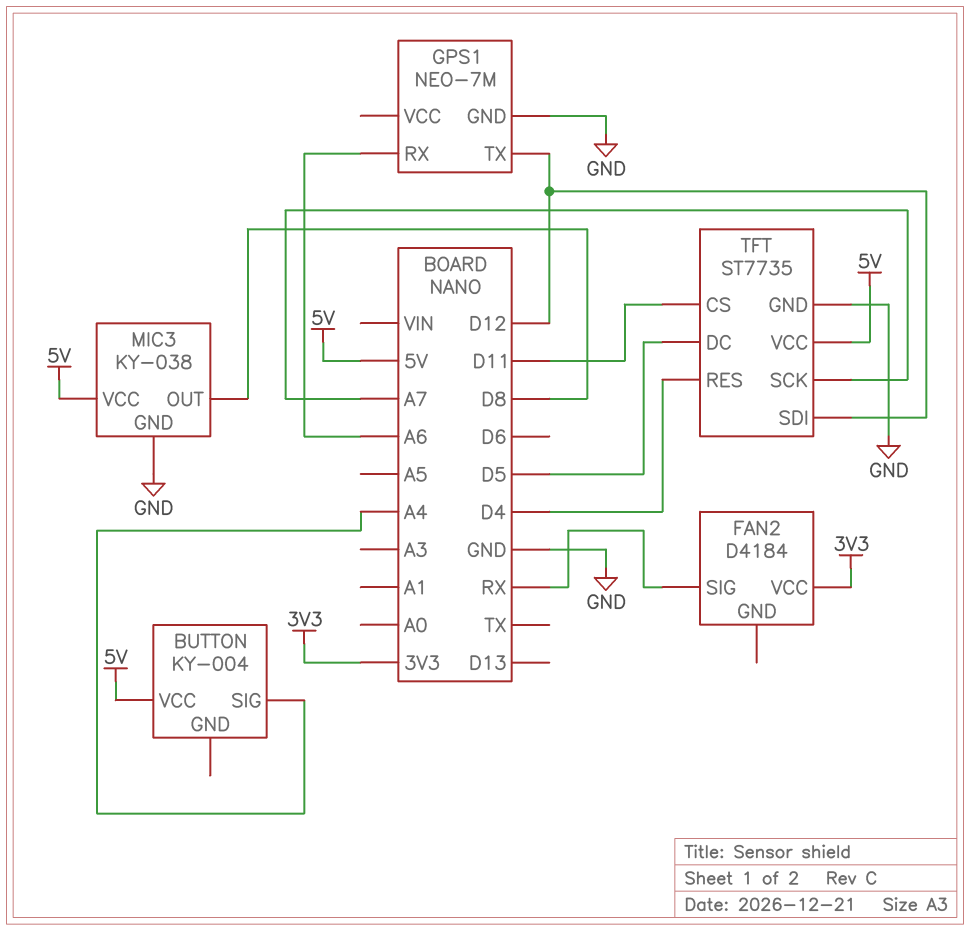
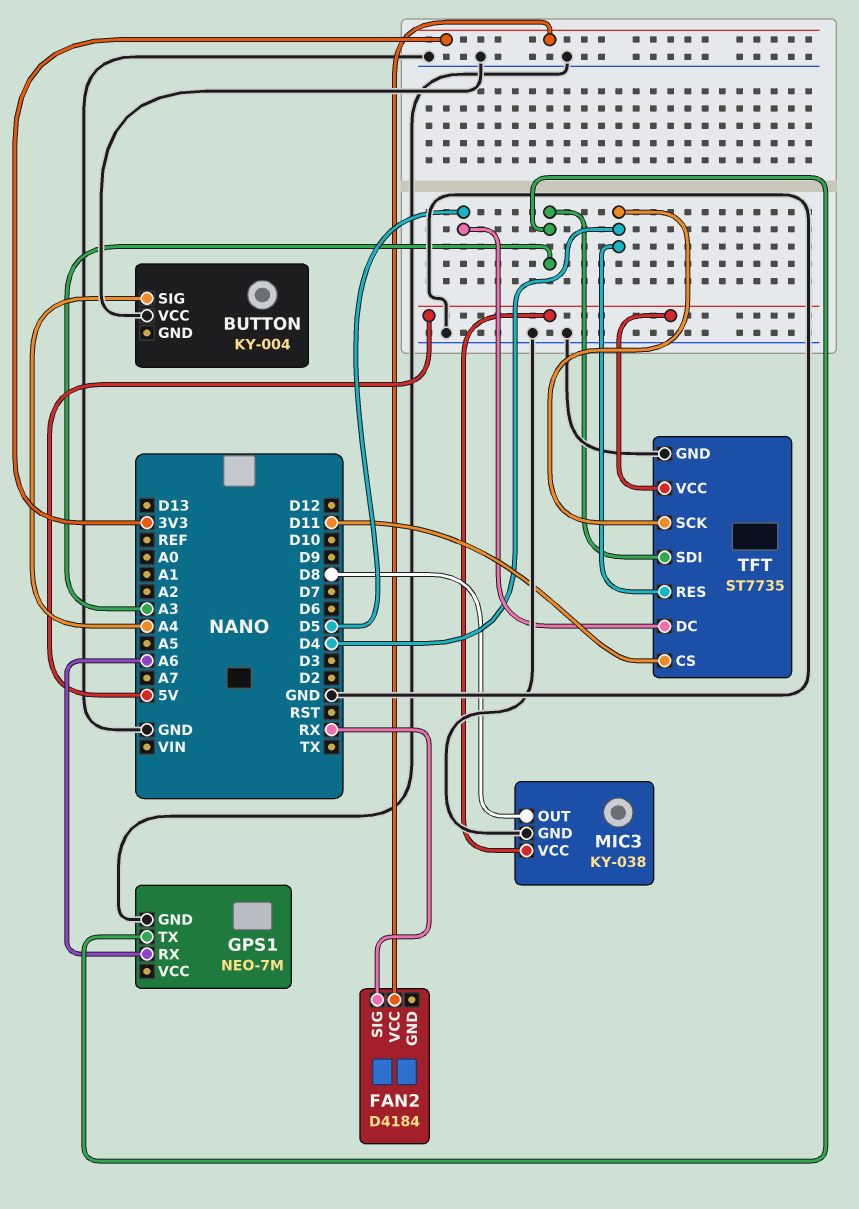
BUTTON pin VCC: 5V -> GND
GPS1 pin TX: D12 -> A3
TFT pin SCK: A7 -> D4
TFT pin SDI: D12 -> A3

